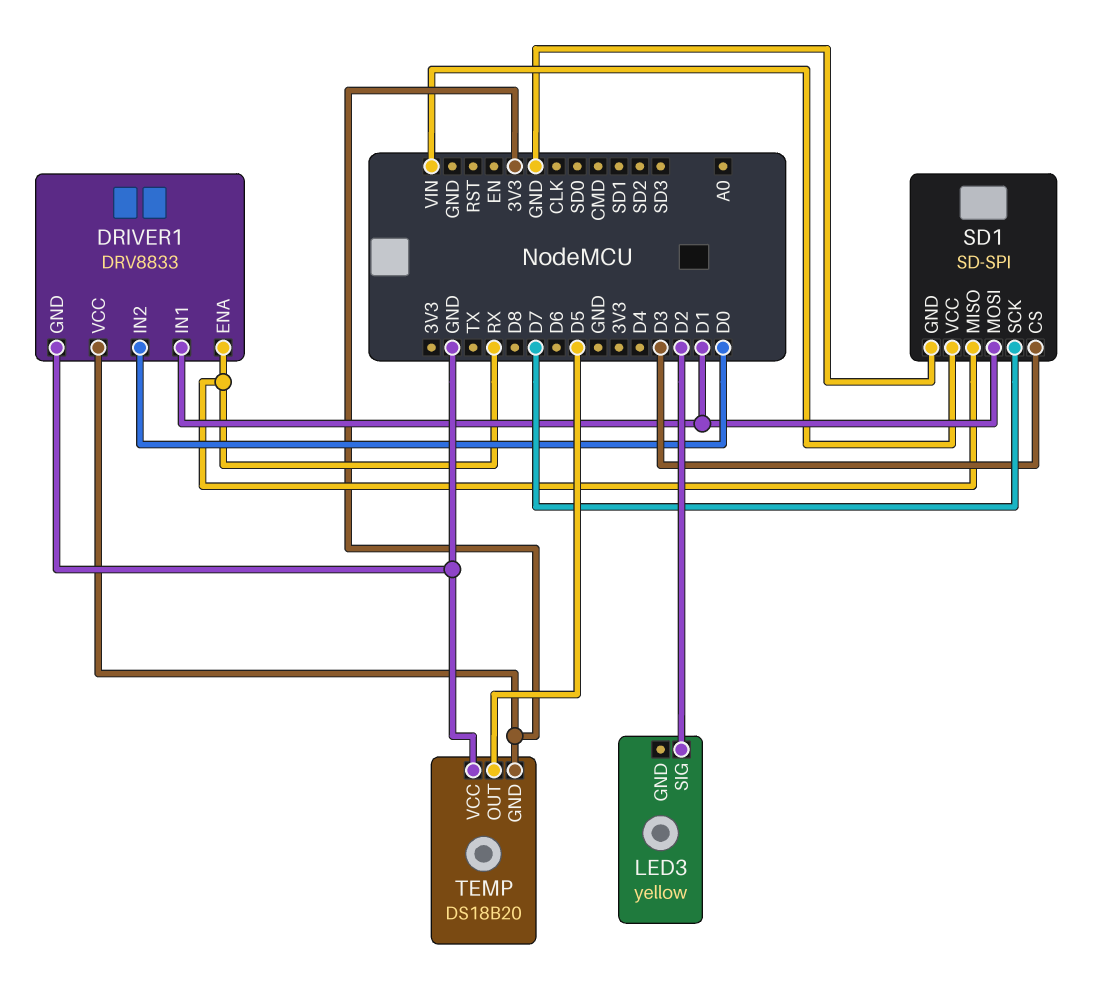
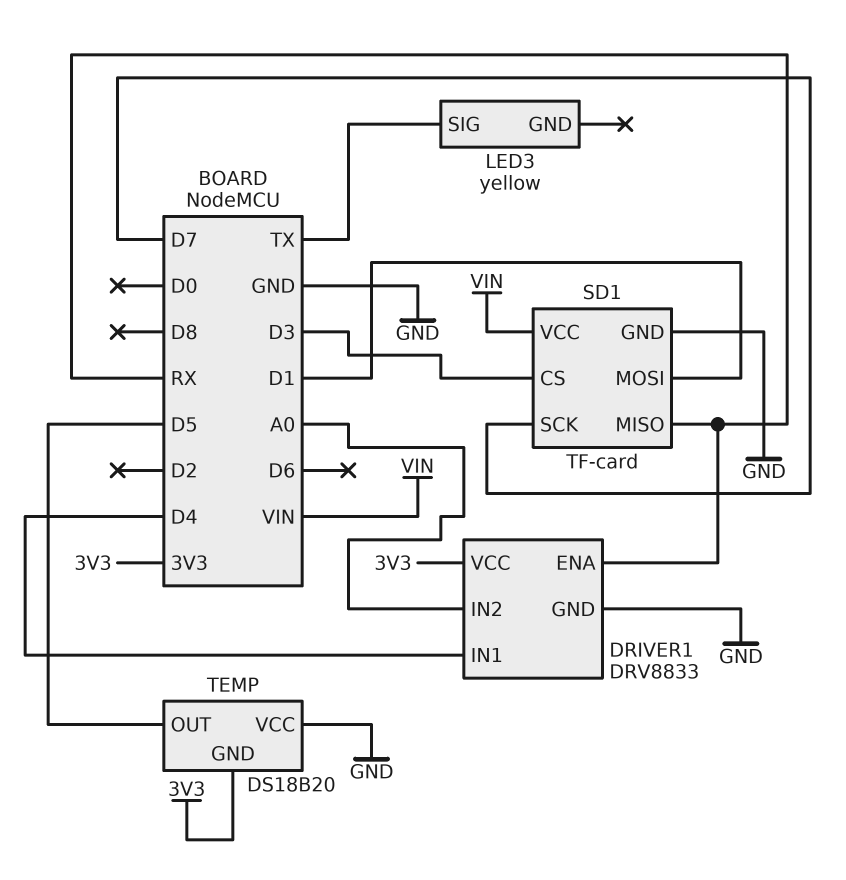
DRIVER1 pin IN1: D1 -> D4
DRIVER1 pin IN2: D0 -> A0
LED3 pin SIG: D2 -> TX
SD1: SD-SPI -> TF-card

